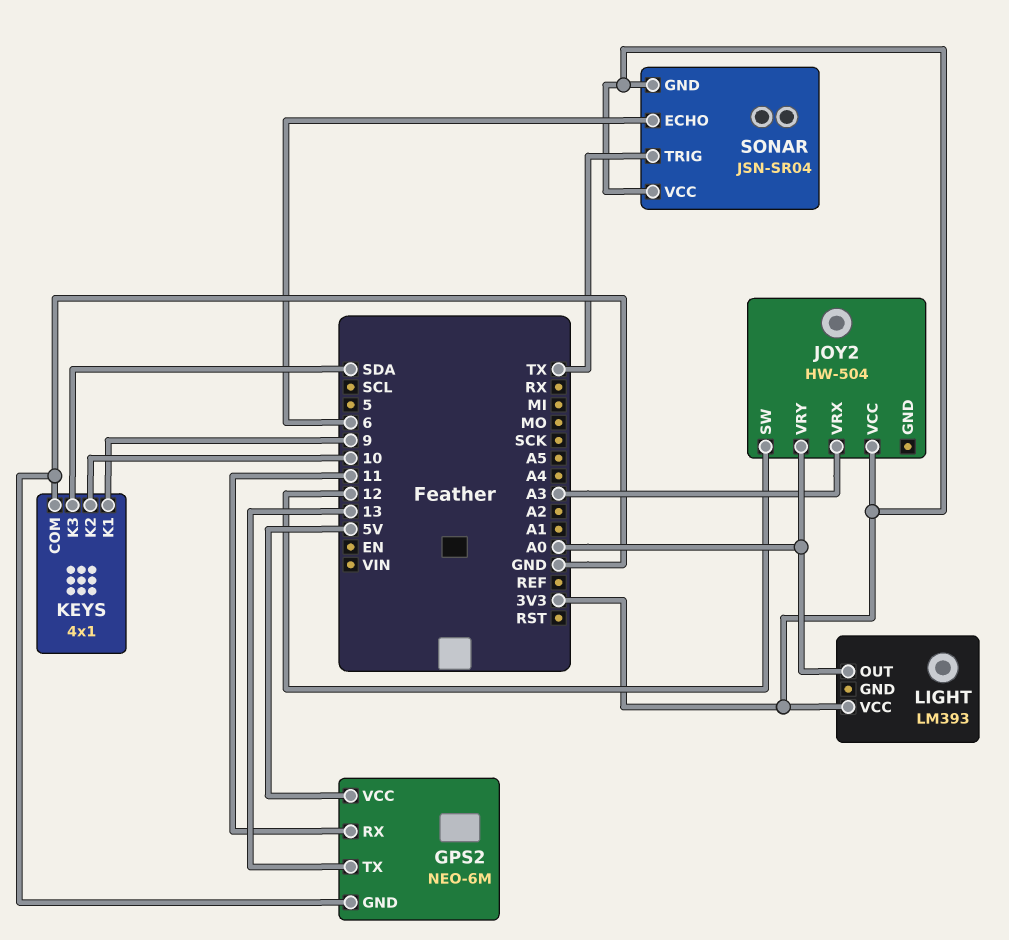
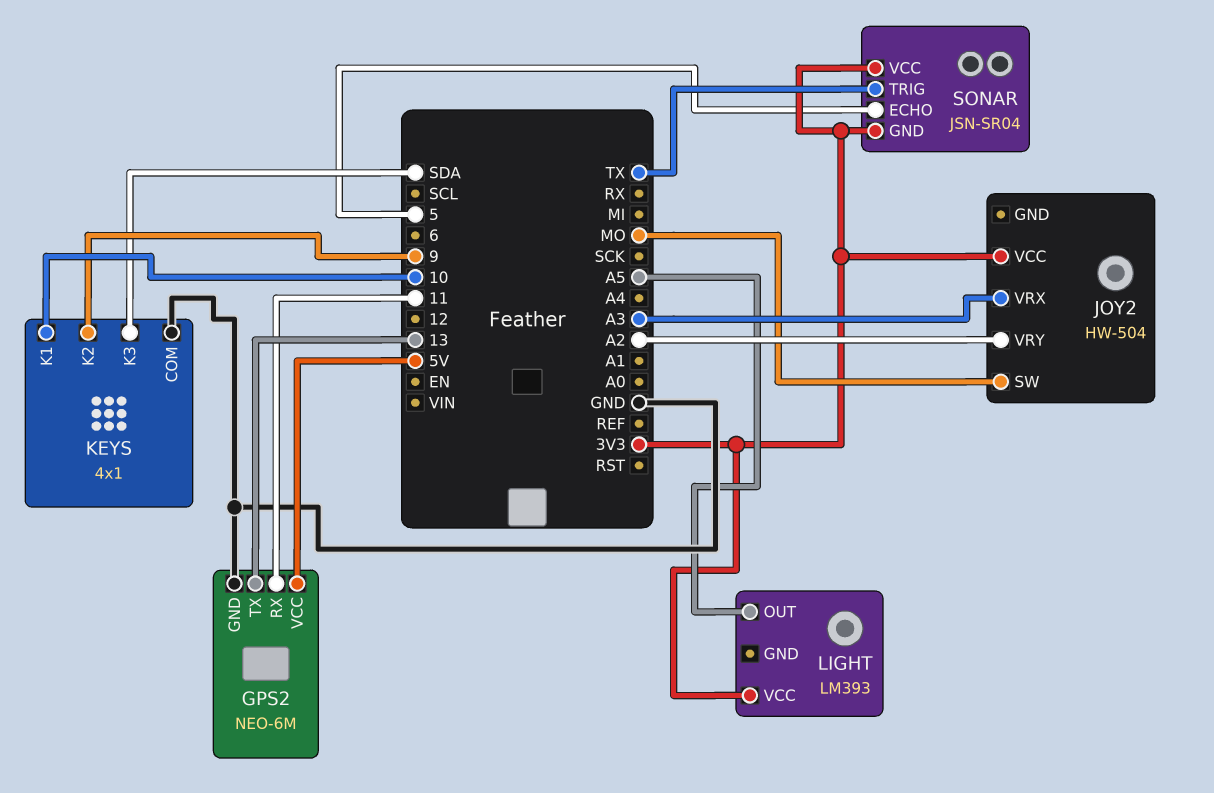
JOY2 pin SW: 12 -> MO
JOY2 pin VRY: A0 -> A2
KEYS pin K1: 9 -> 10
KEYS pin K2: 10 -> 9
LIGHT pin OUT: A0 -> A5
SONAR pin ECHO: 6 -> 5

